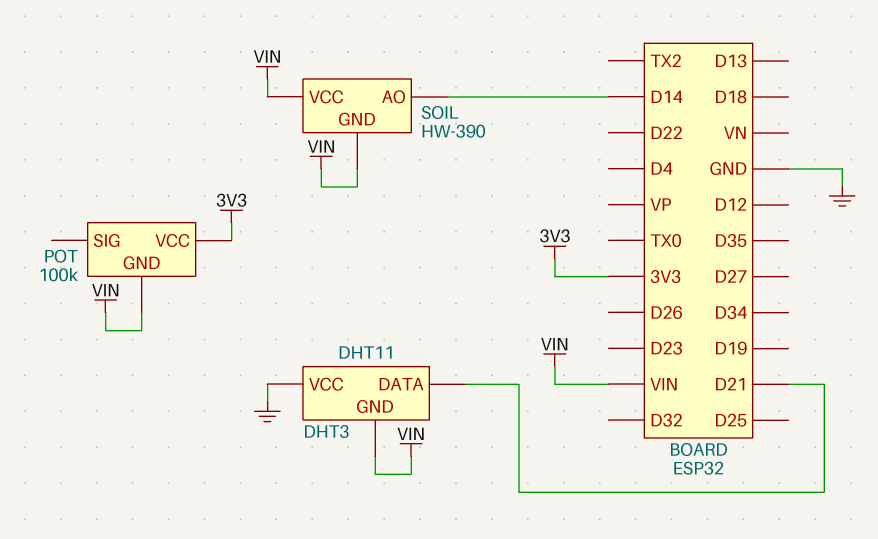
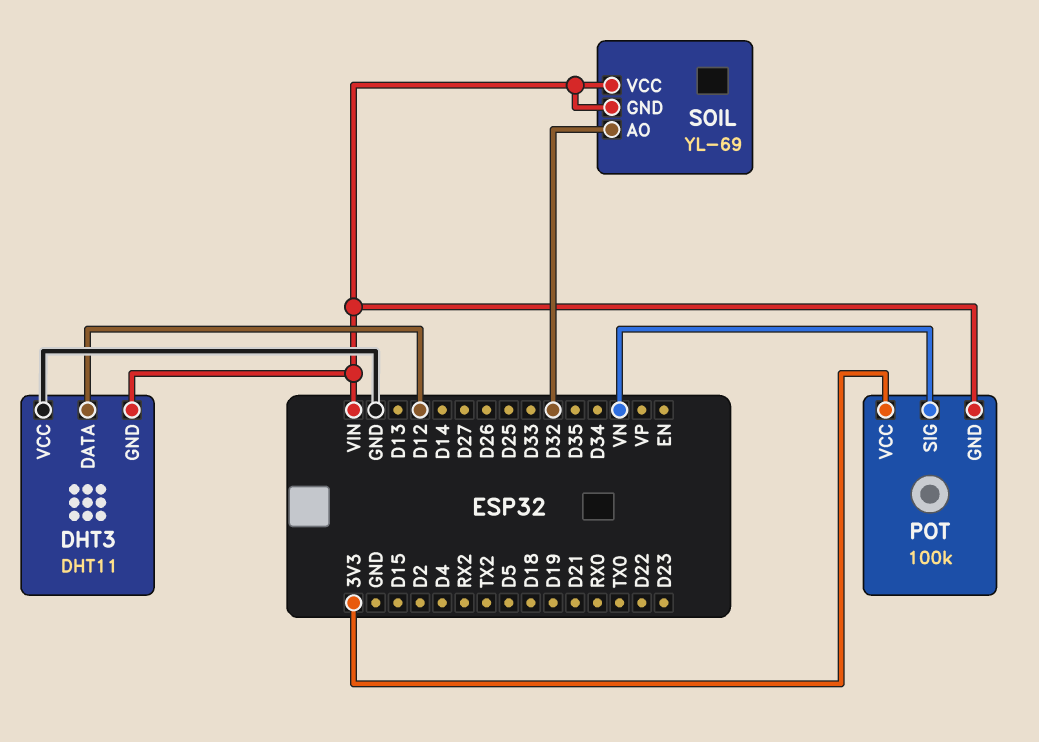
DHT3 pin DATA: D21 -> D12
POT pin SIG: none -> VN
SOIL: HW-390 -> YL-69
SOIL pin AO: D14 -> D32

